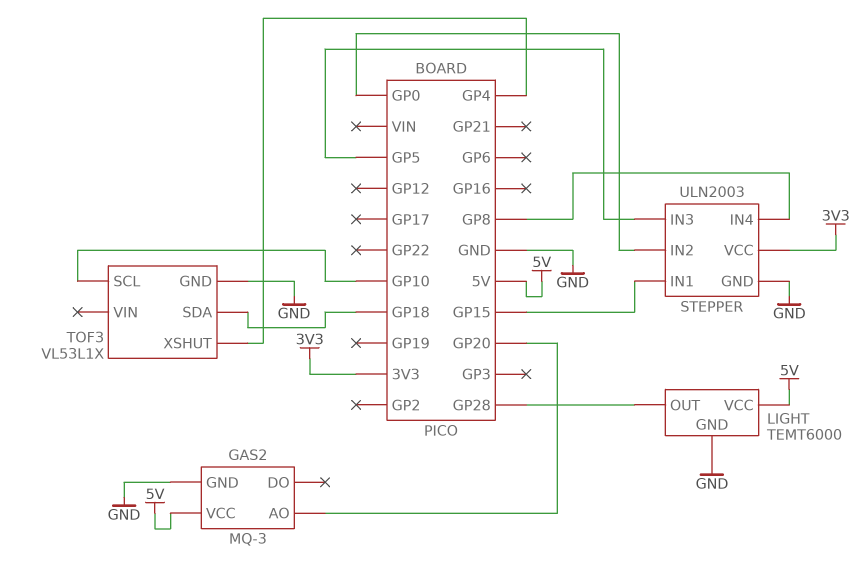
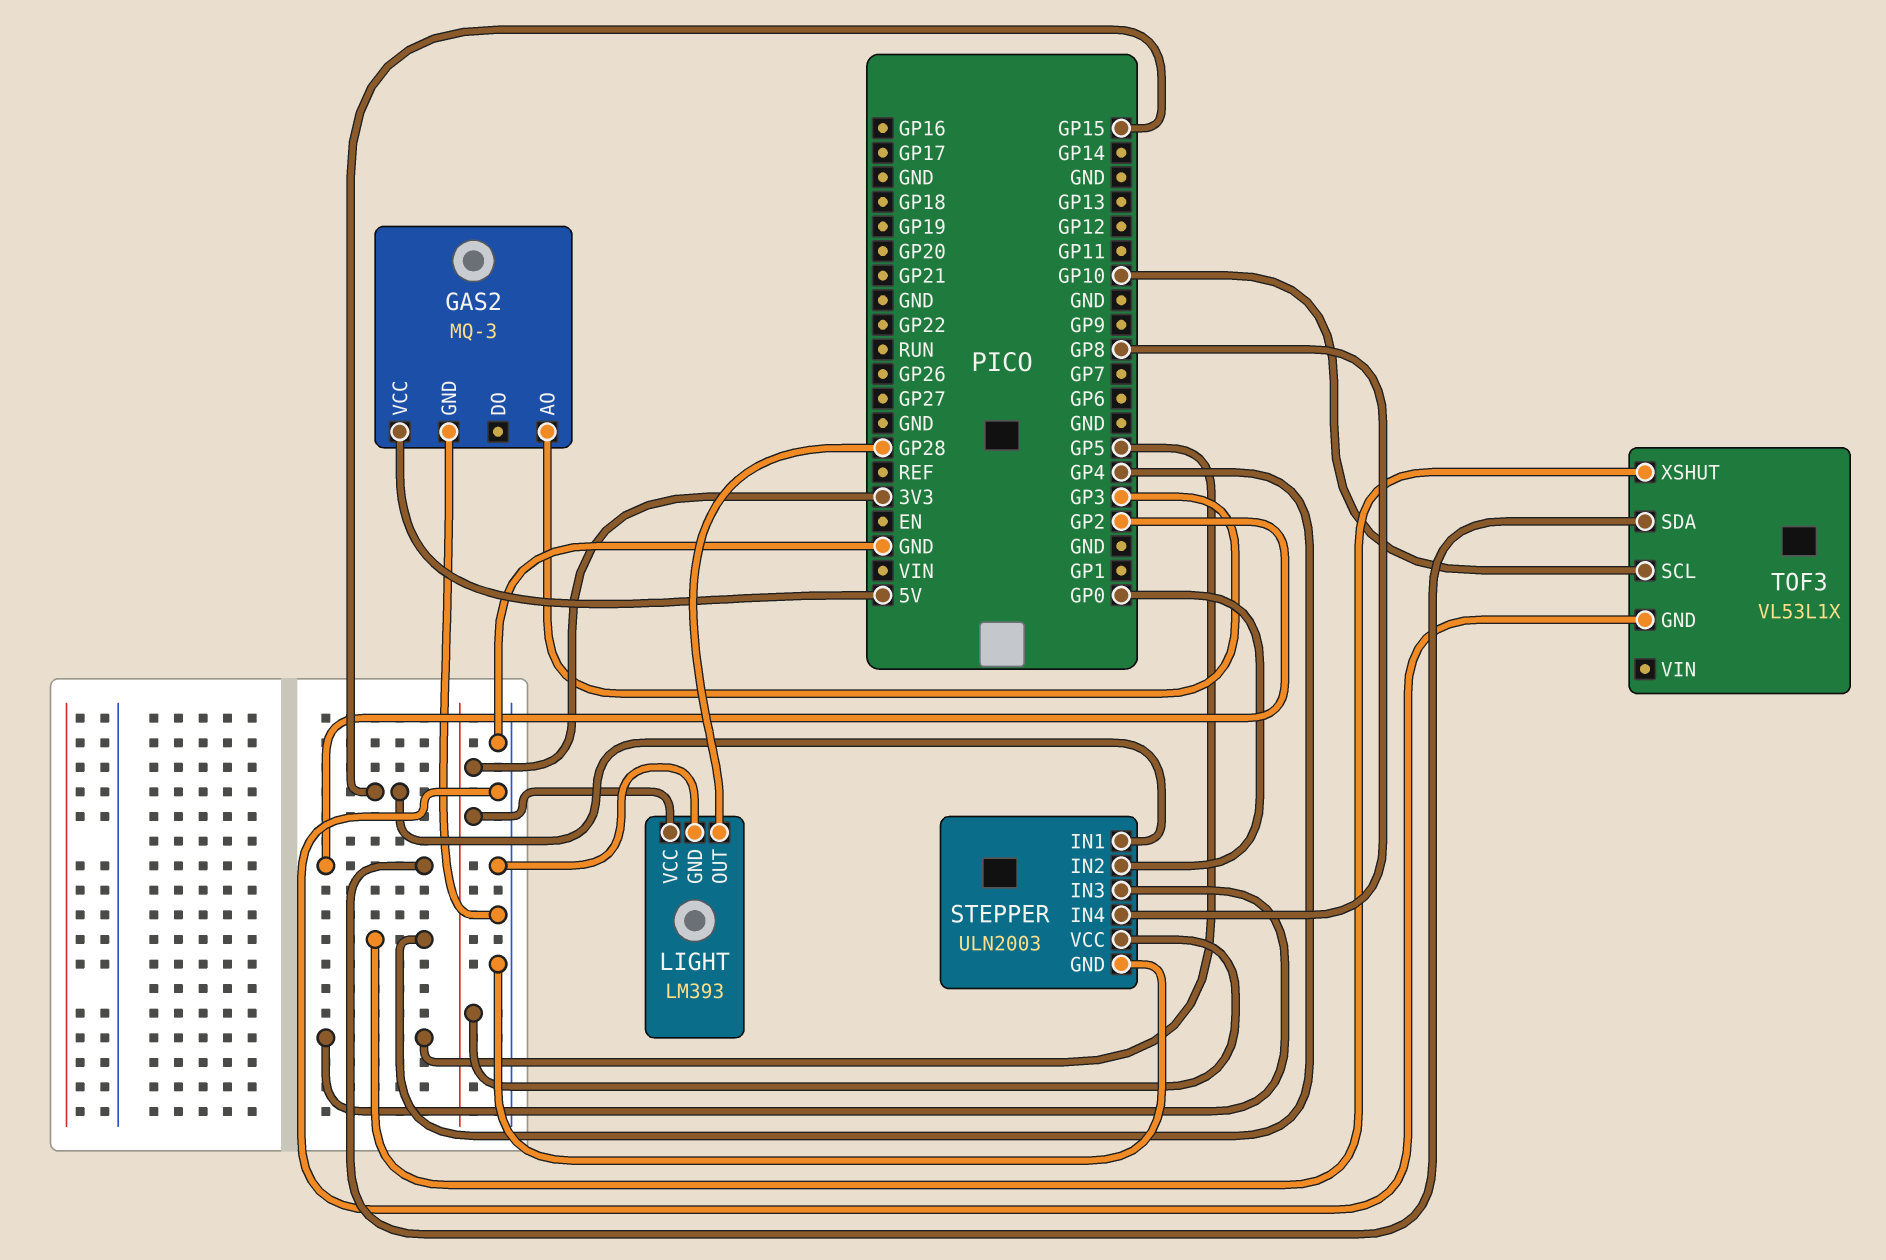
GAS2 pin AO: GP20 -> GP3
LIGHT: TEMT6000 -> LM393
LIGHT pin VCC: 5V -> 3V3
TOF3 pin SDA: GP18 -> GP2

